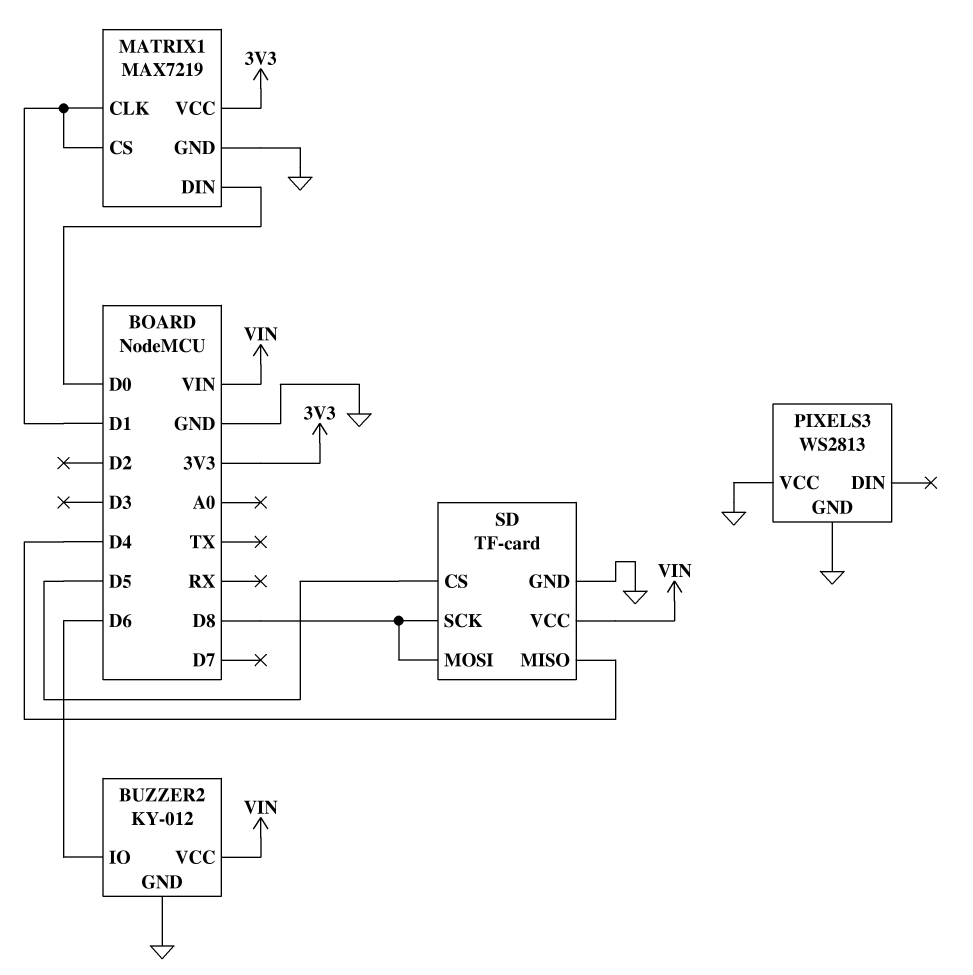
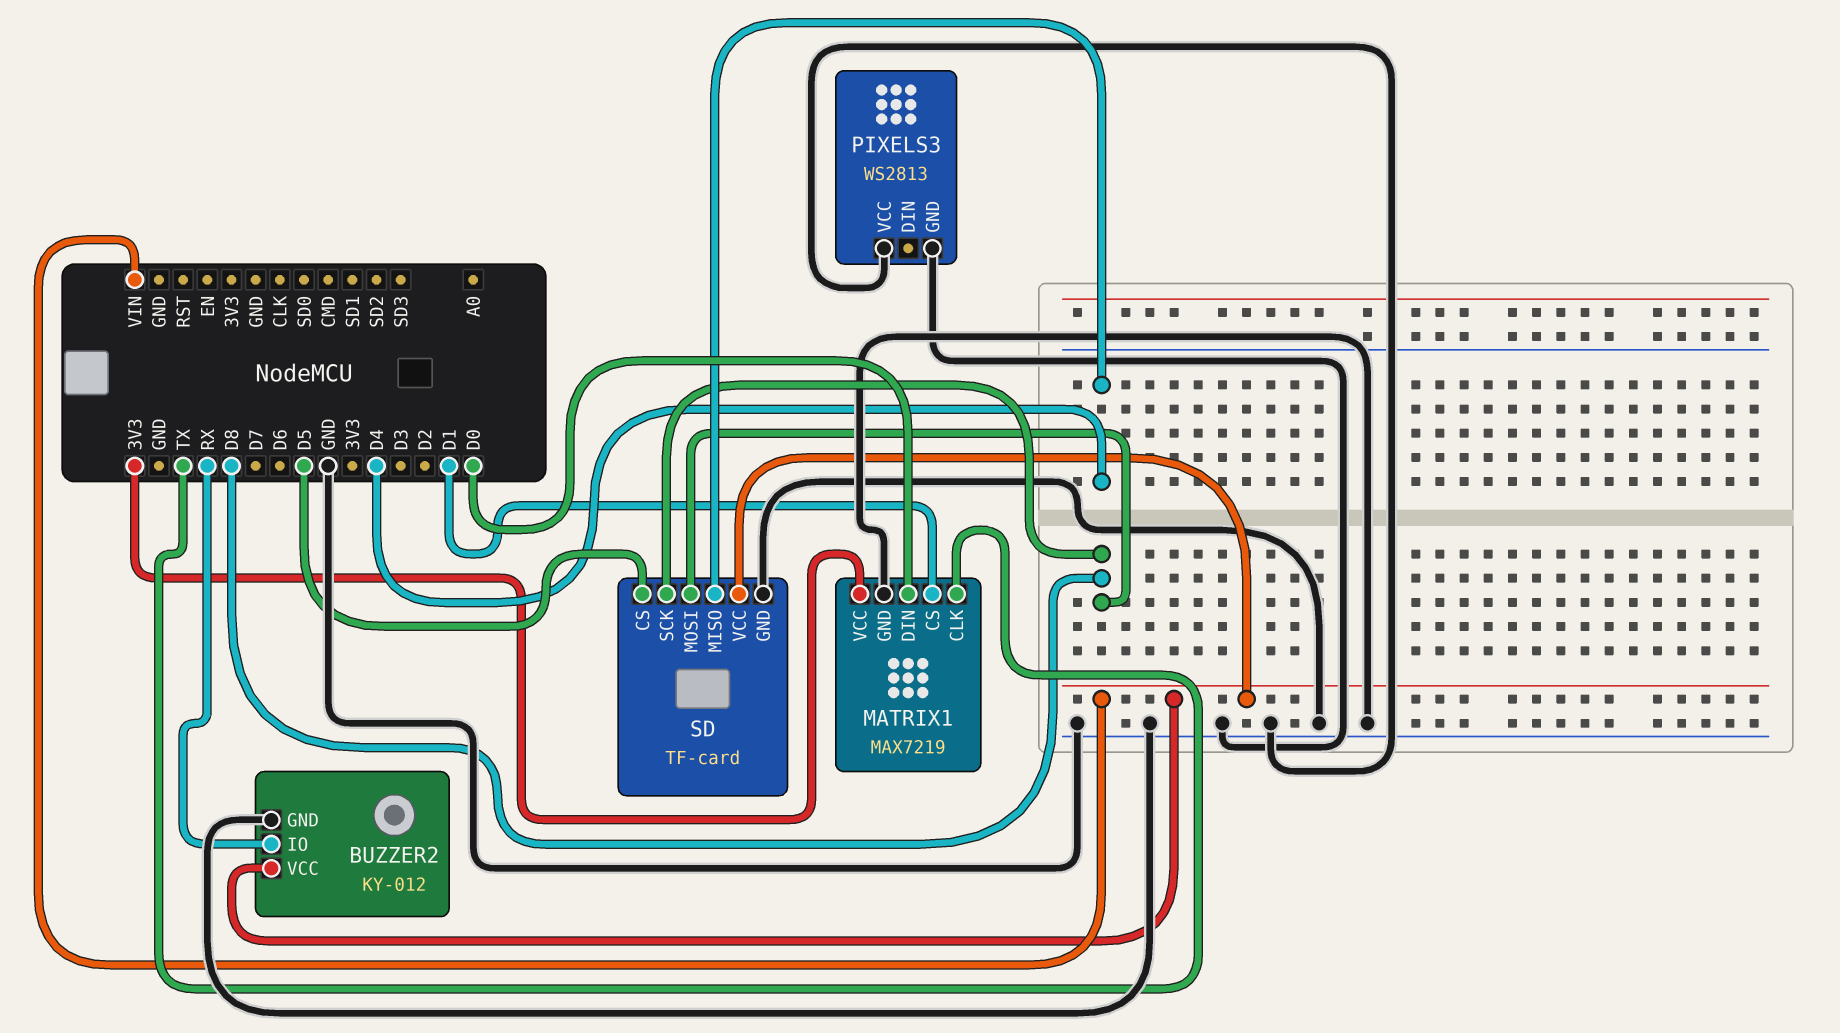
BUZZER2 pin IO: D6 -> RX
MATRIX1 pin CLK: D1 -> TX

